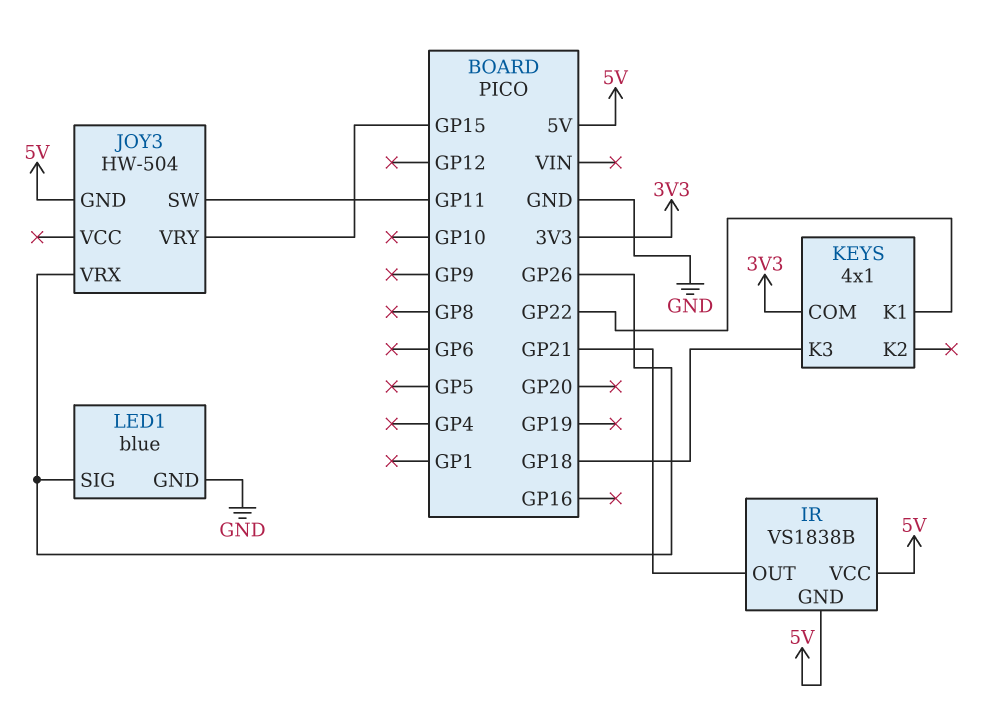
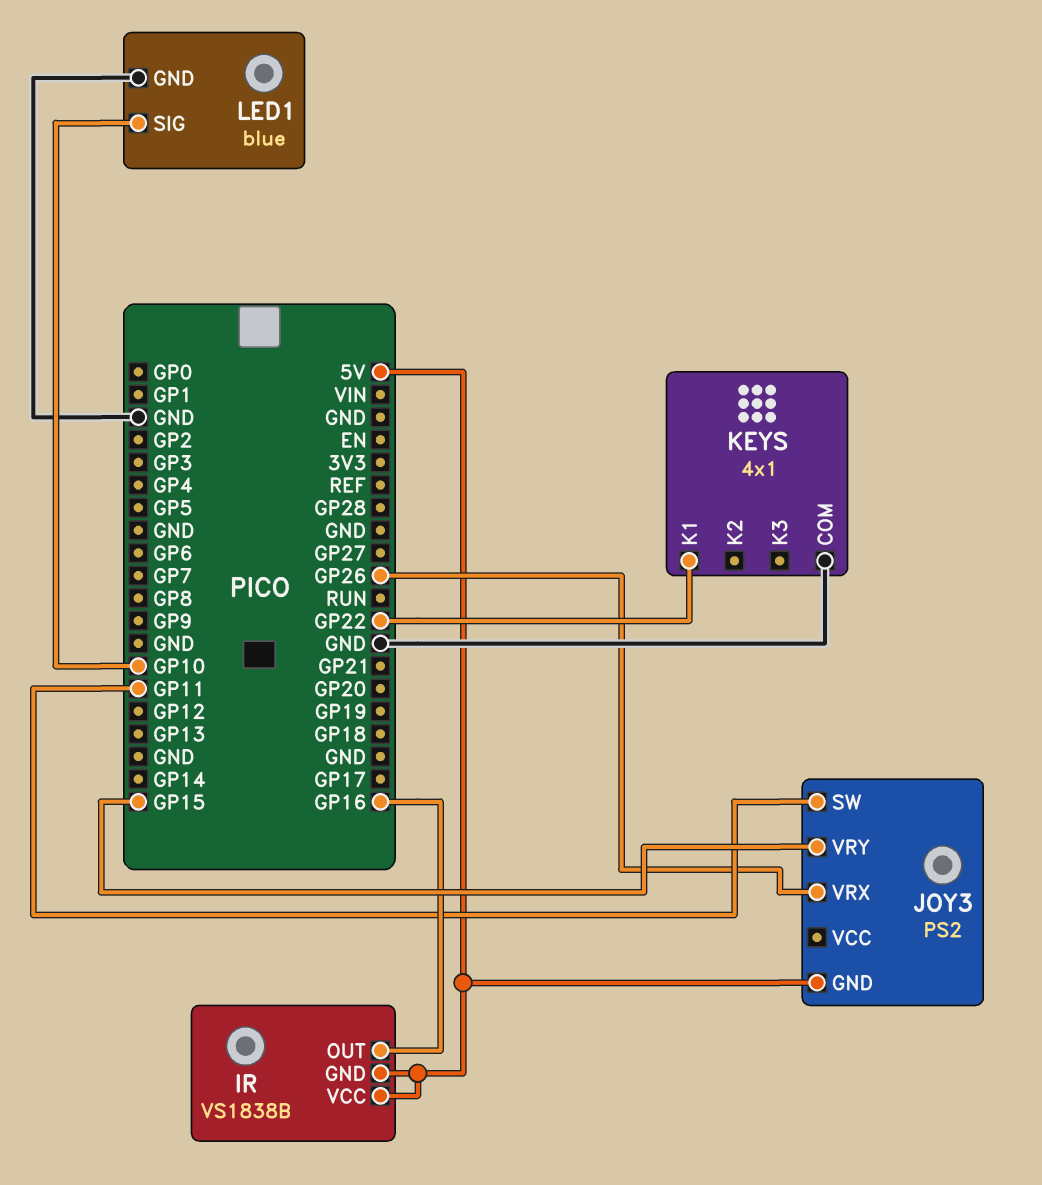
IR pin OUT: GP21 -> GP16
JOY3: HW-504 -> PS2
KEYS pin COM: 3V3 -> GND
KEYS pin K3: GP18 -> none
LED1 pin SIG: GP26 -> GP10

